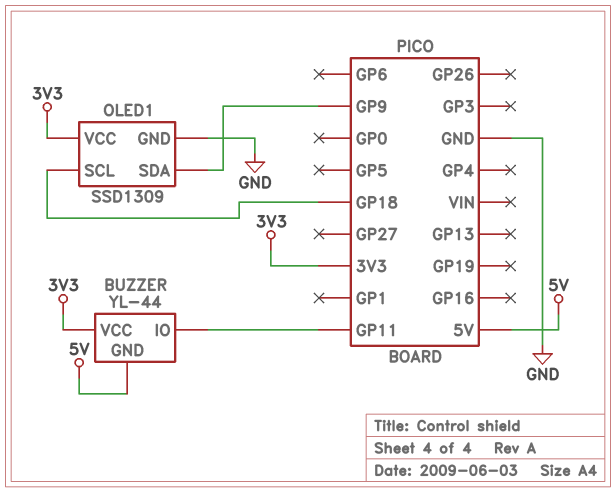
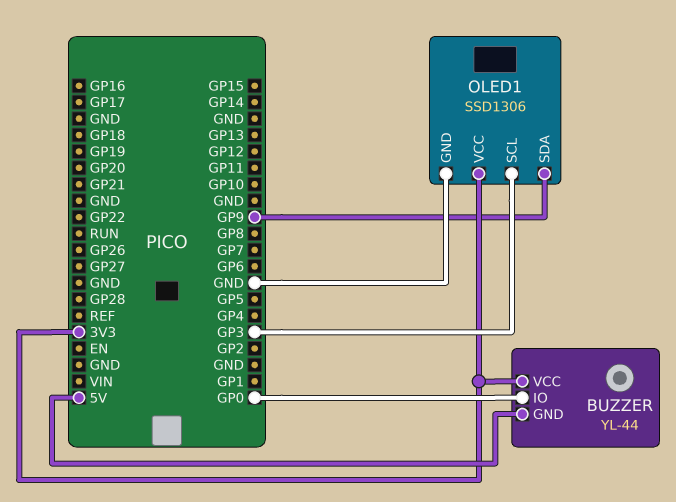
BUZZER pin IO: GP11 -> GP0
OLED1: SSD1309 -> SSD1306
OLED1 pin SCL: GP18 -> GP3

